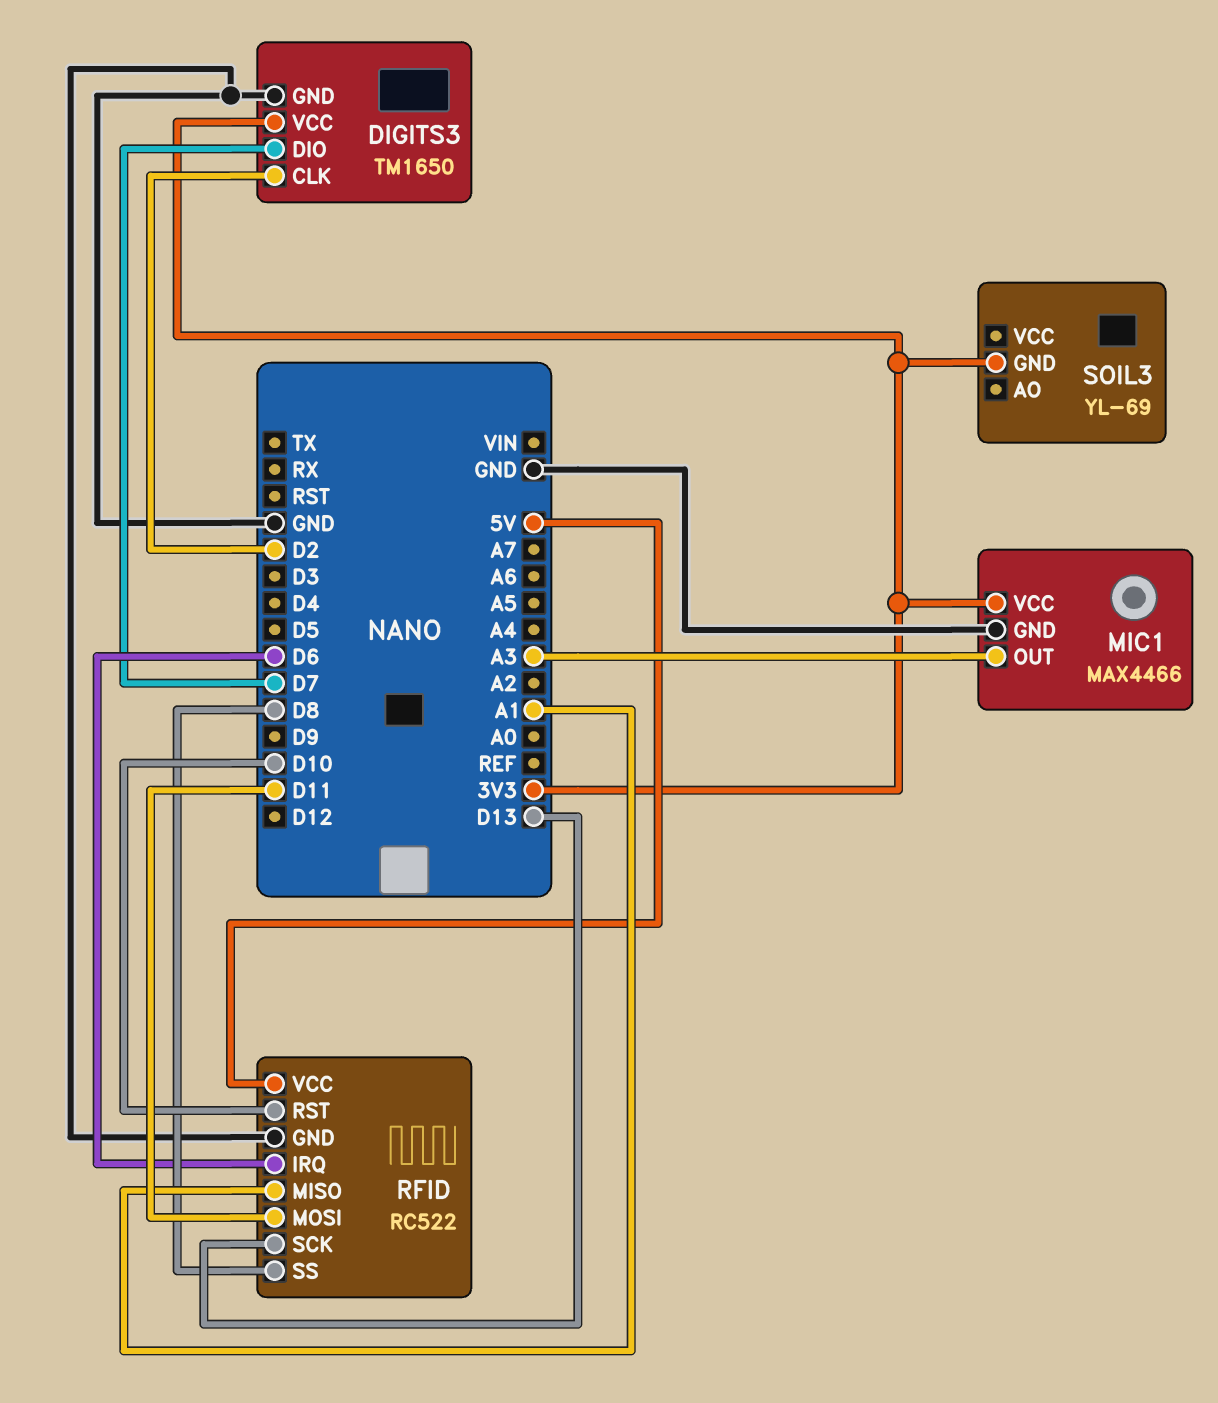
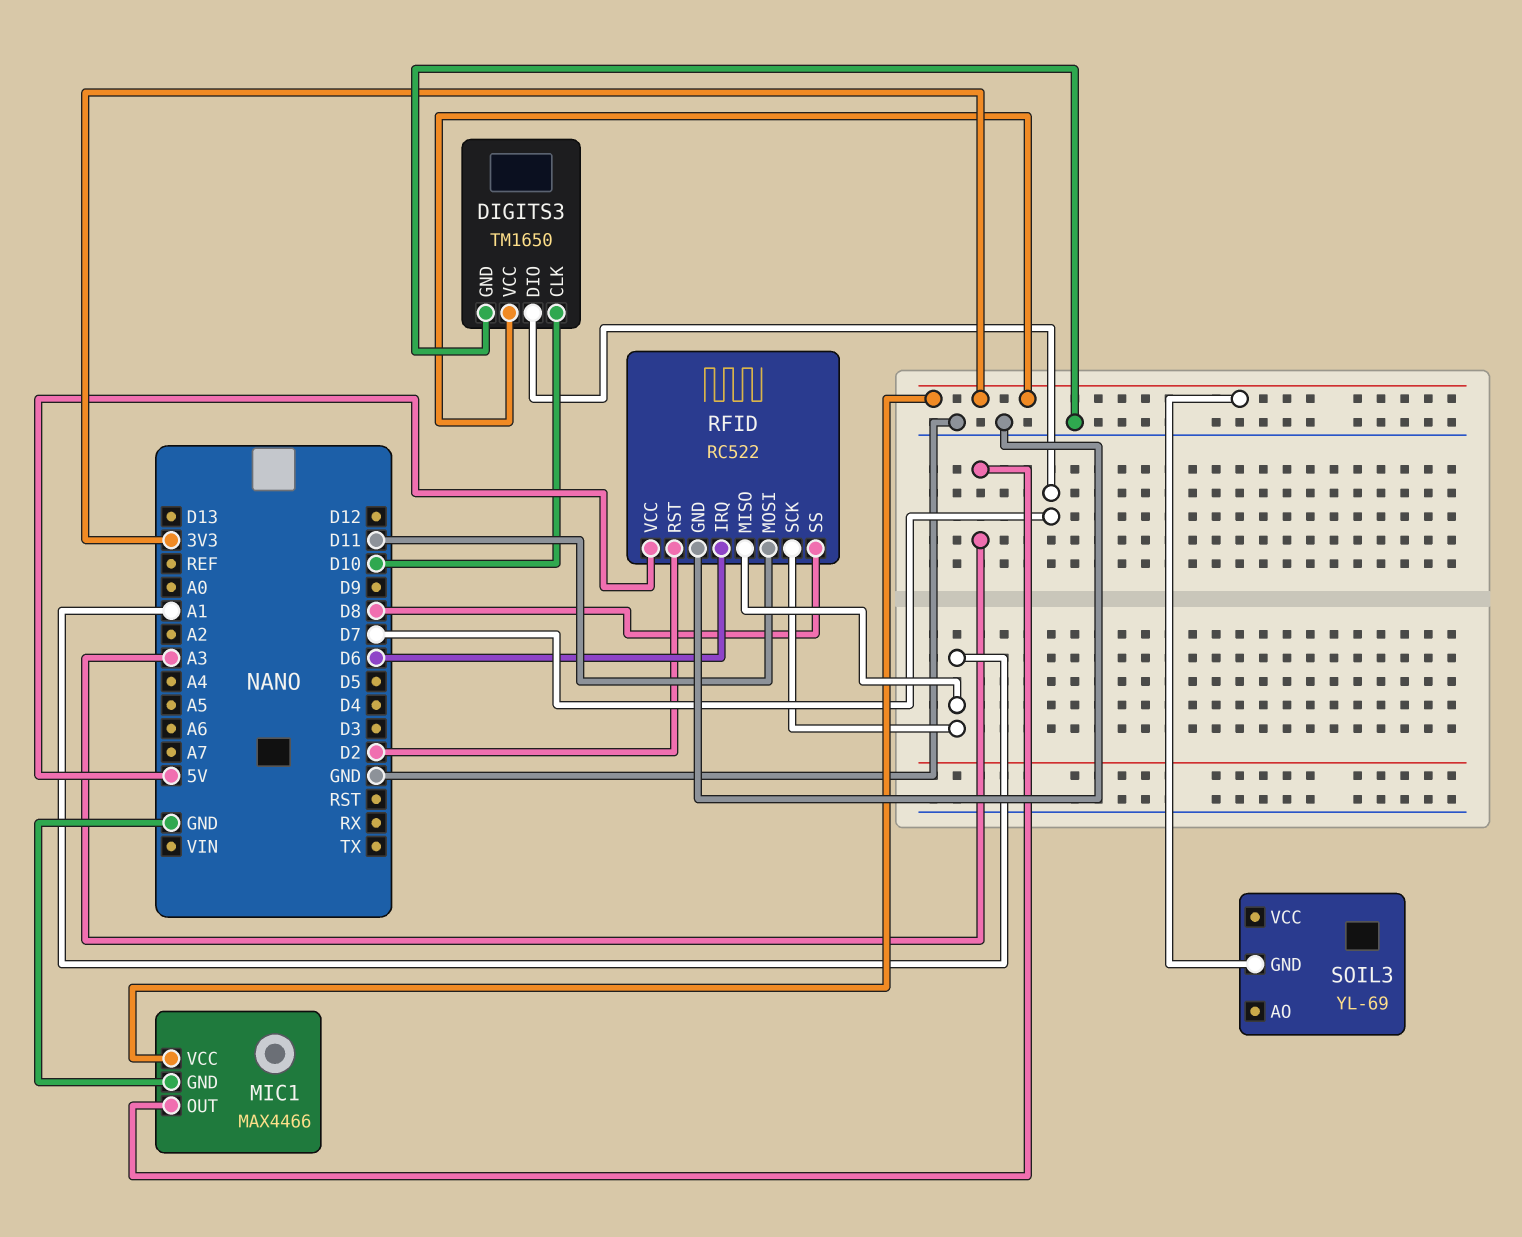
DIGITS3 pin CLK: D2 -> D10
RFID pin RST: D10 -> D2
RFID pin SCK: D13 -> A1

